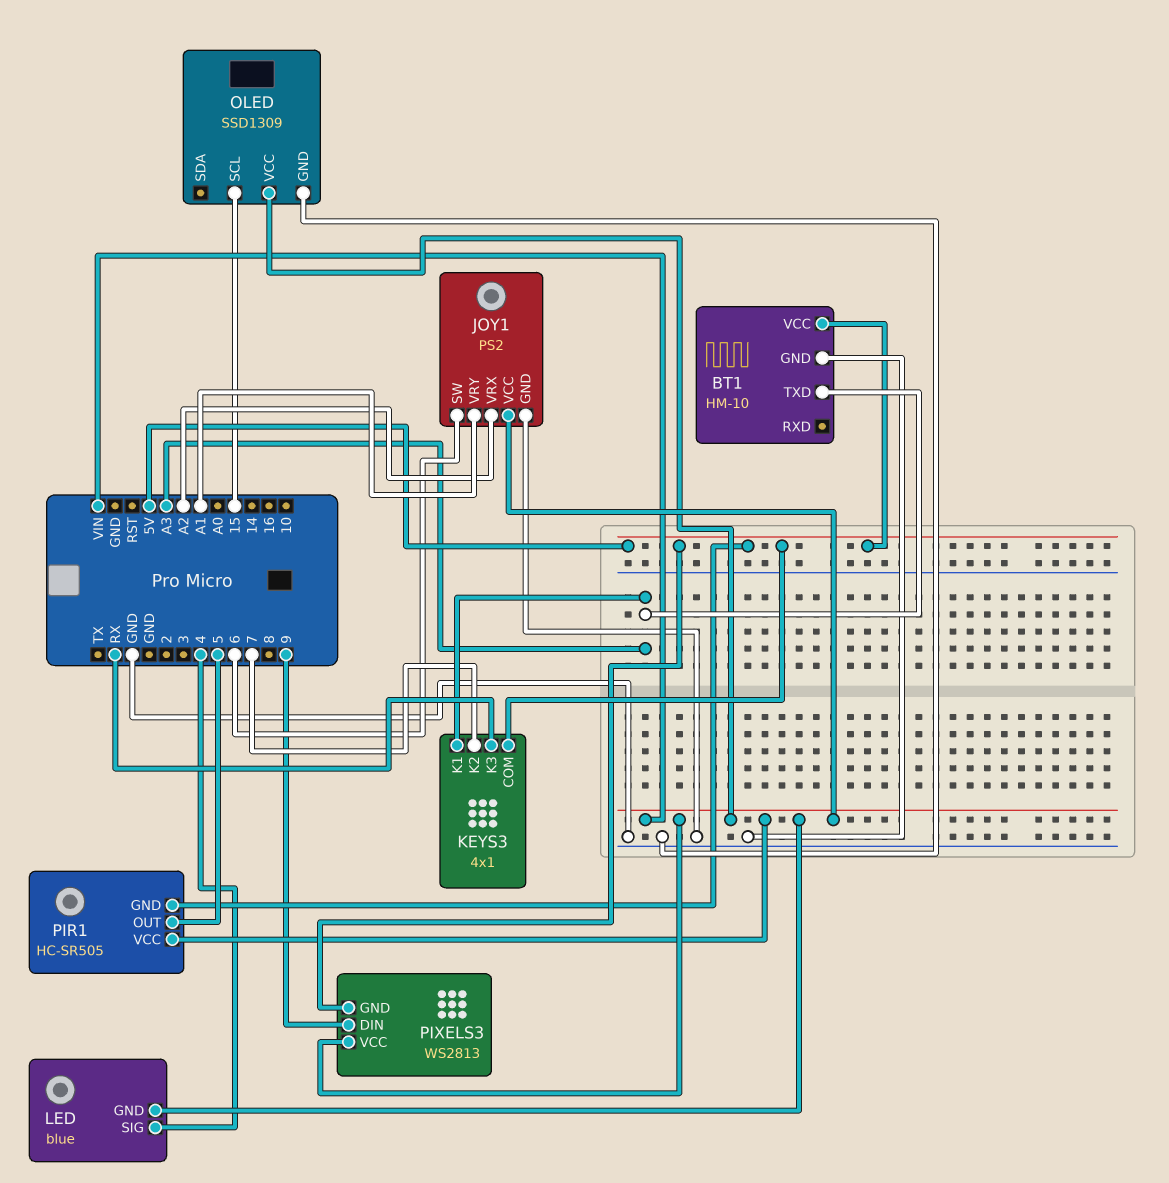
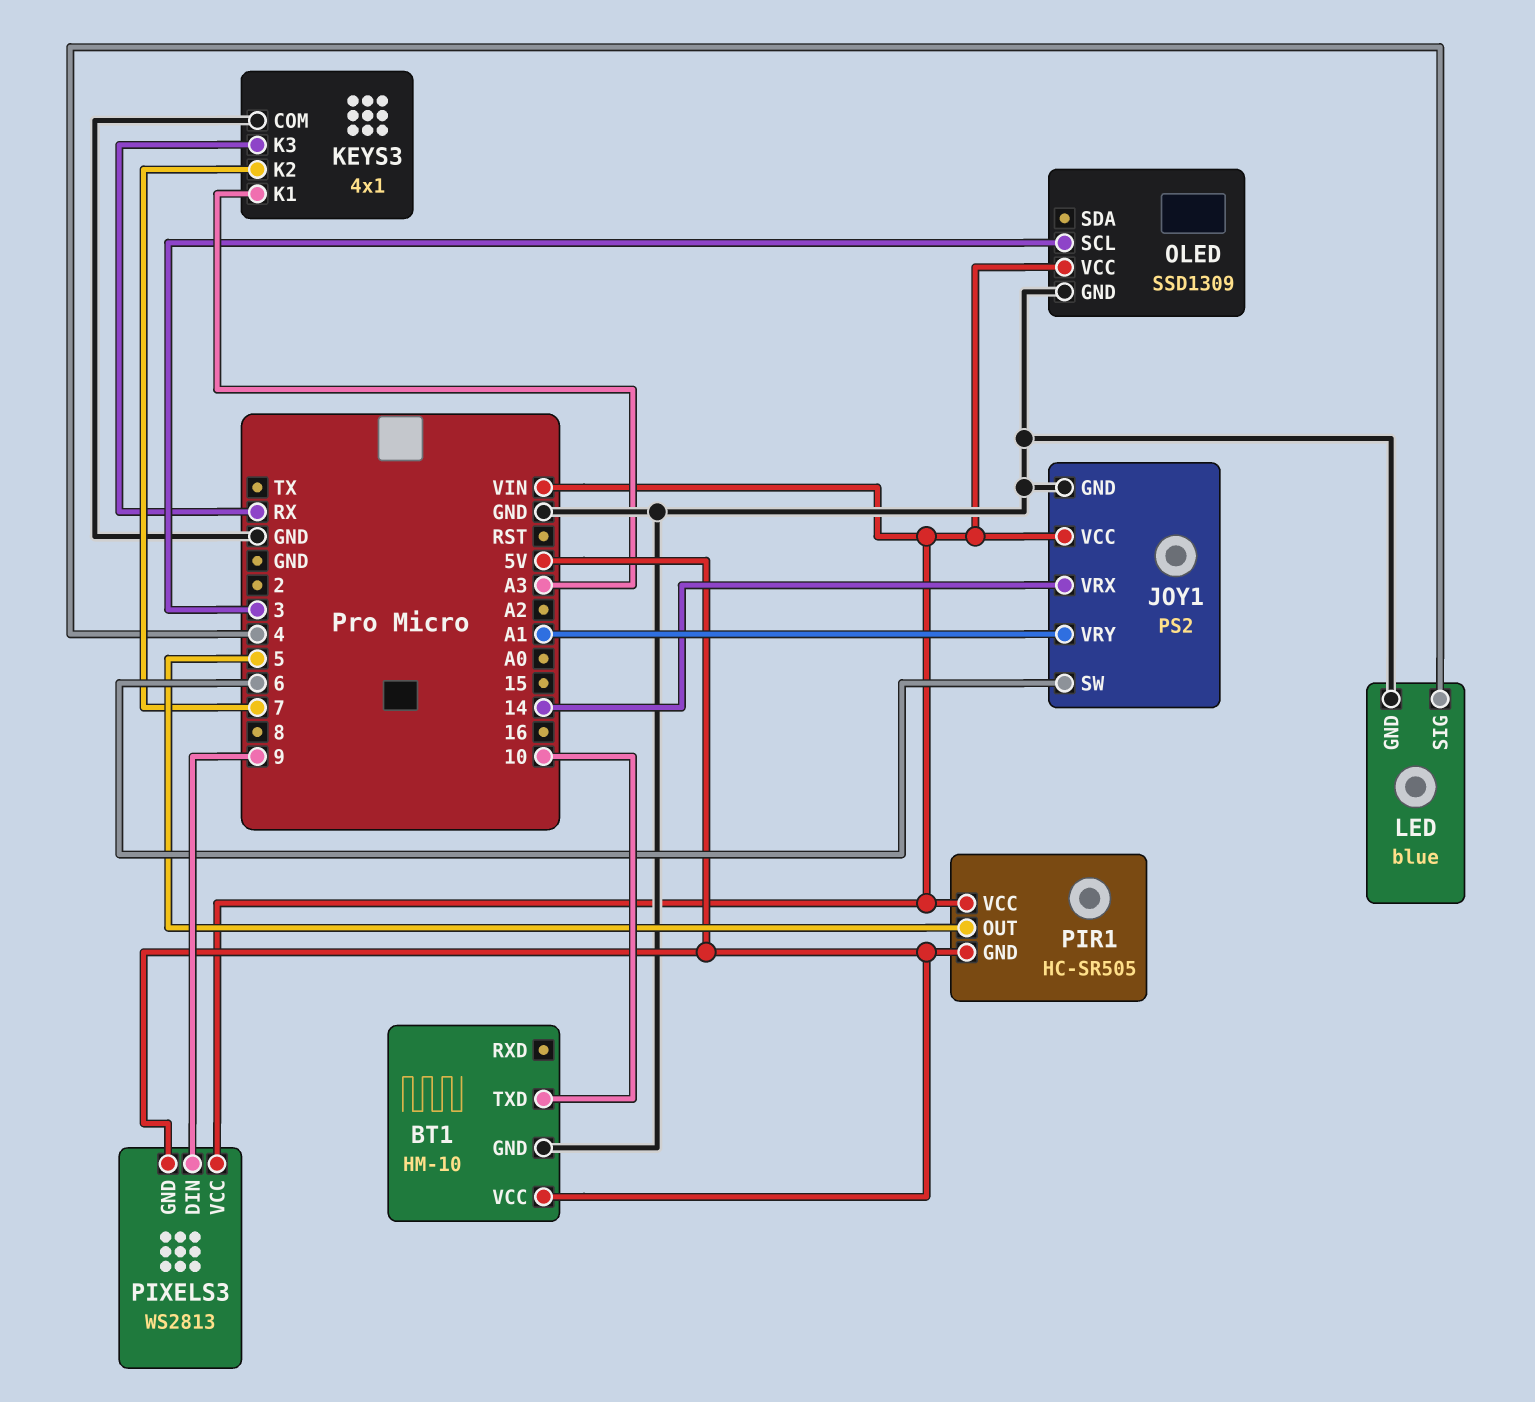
BT1 pin TXD: A3 -> 10
JOY1 pin VRX: A2 -> 14
KEYS3 pin COM: 5V -> GND
LED pin GND: VIN -> GND
OLED pin SCL: 15 -> 3

